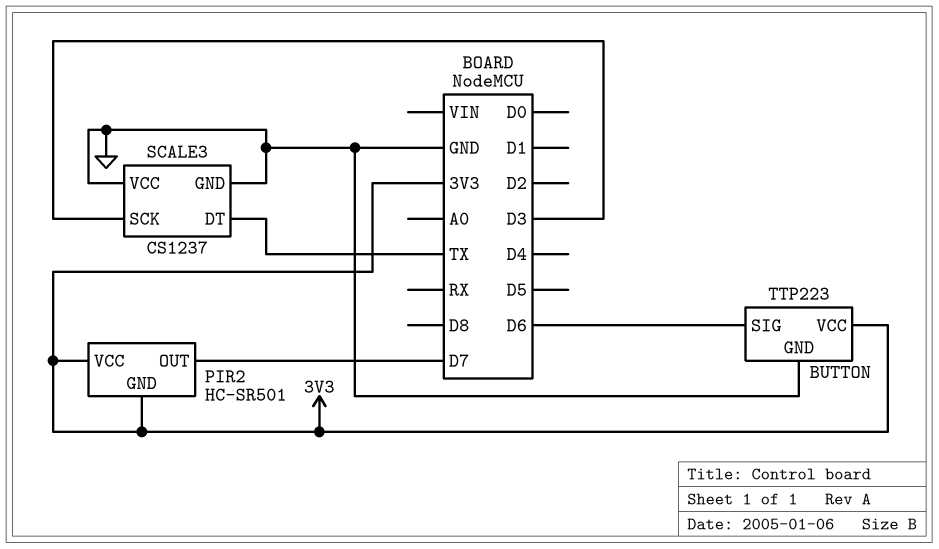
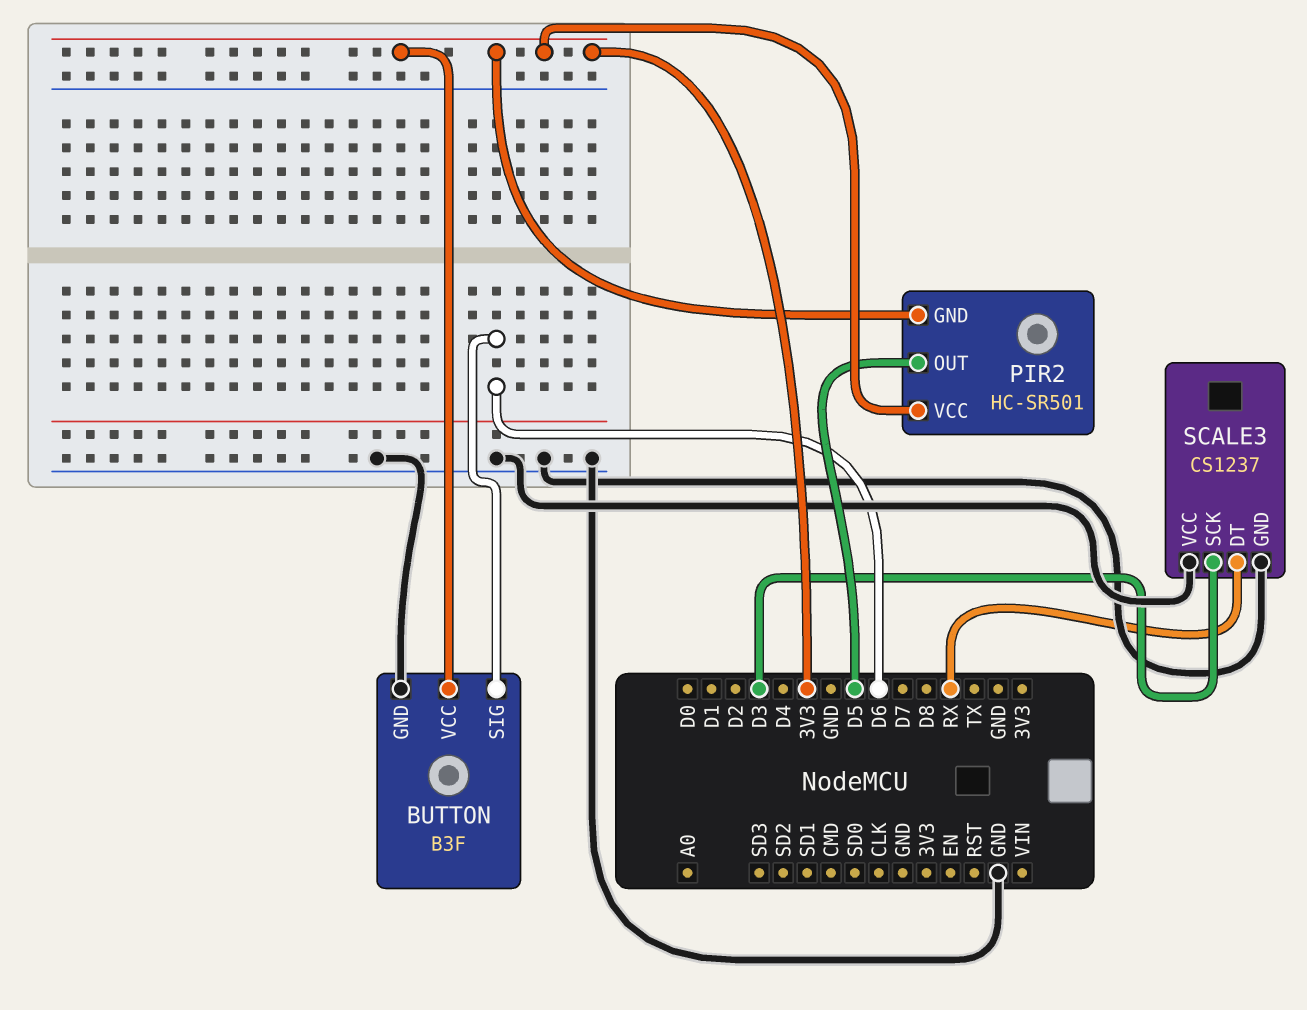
BUTTON: TTP223 -> B3F
PIR2 pin OUT: D7 -> D5
SCALE3 pin DT: TX -> RX

